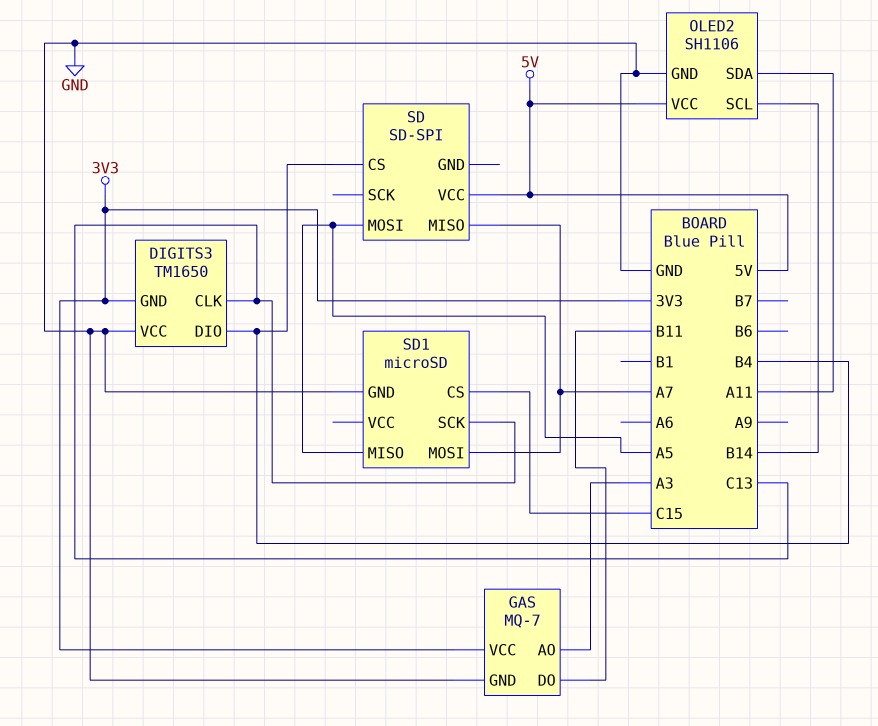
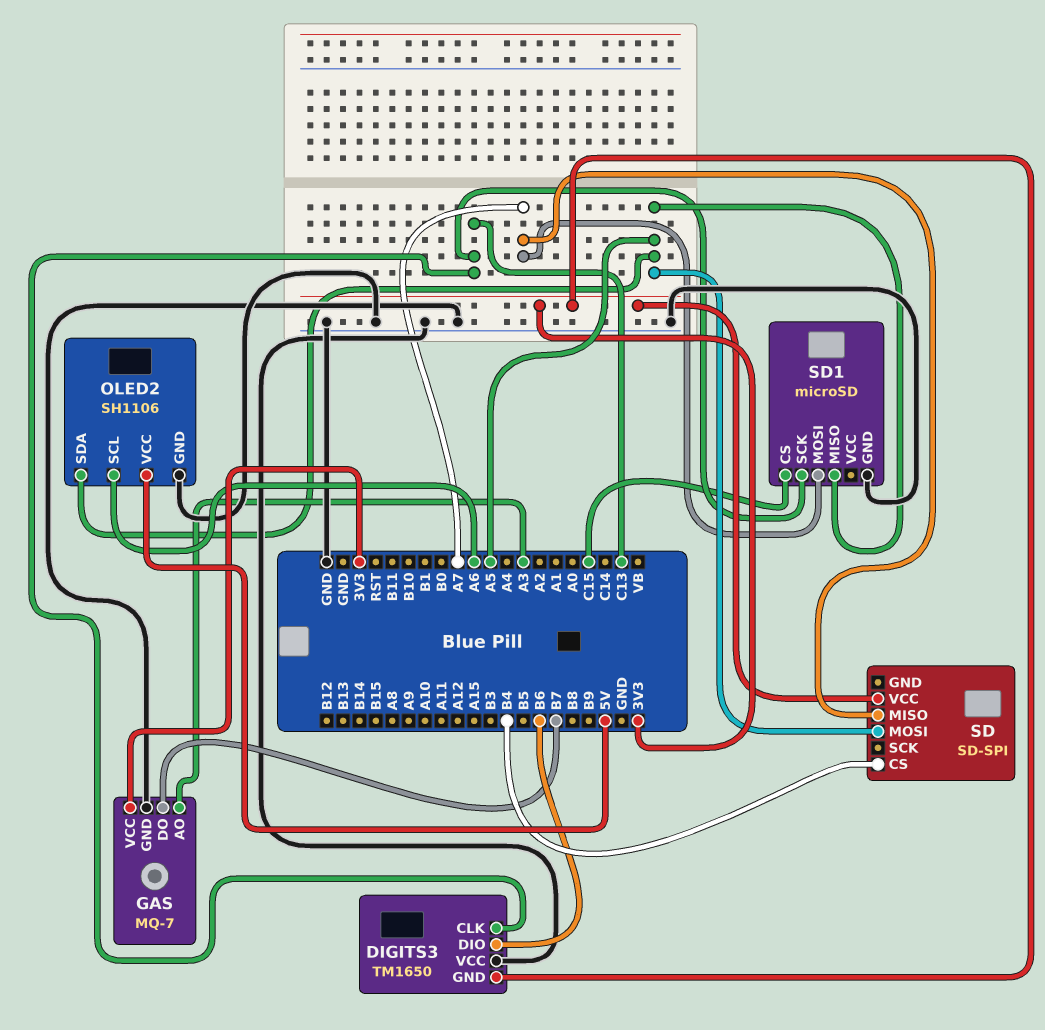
DIGITS3 pin DIO: B4 -> B6
GAS pin DO: B11 -> B7
OLED2 pin SCL: B14 -> A6
OLED2 pin SDA: A11 -> A5
SD pin VCC: 5V -> 3V3

